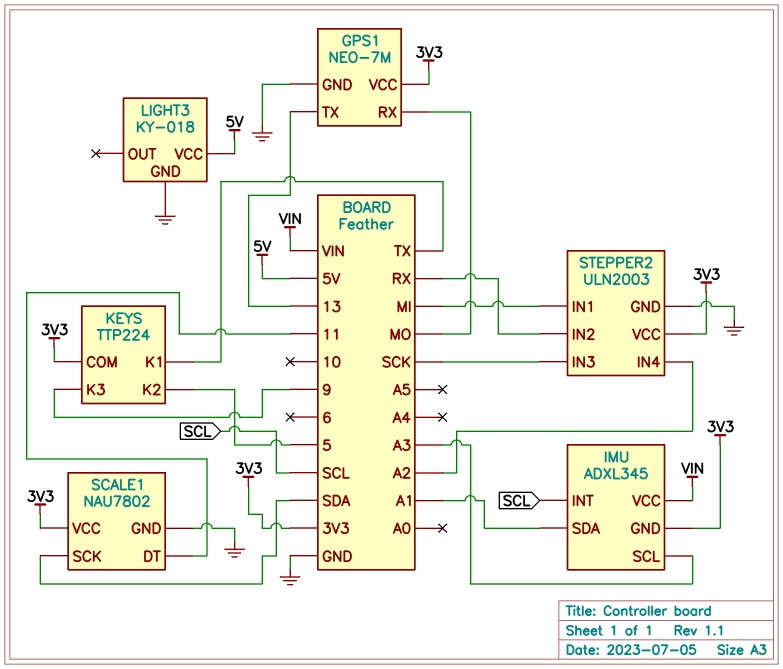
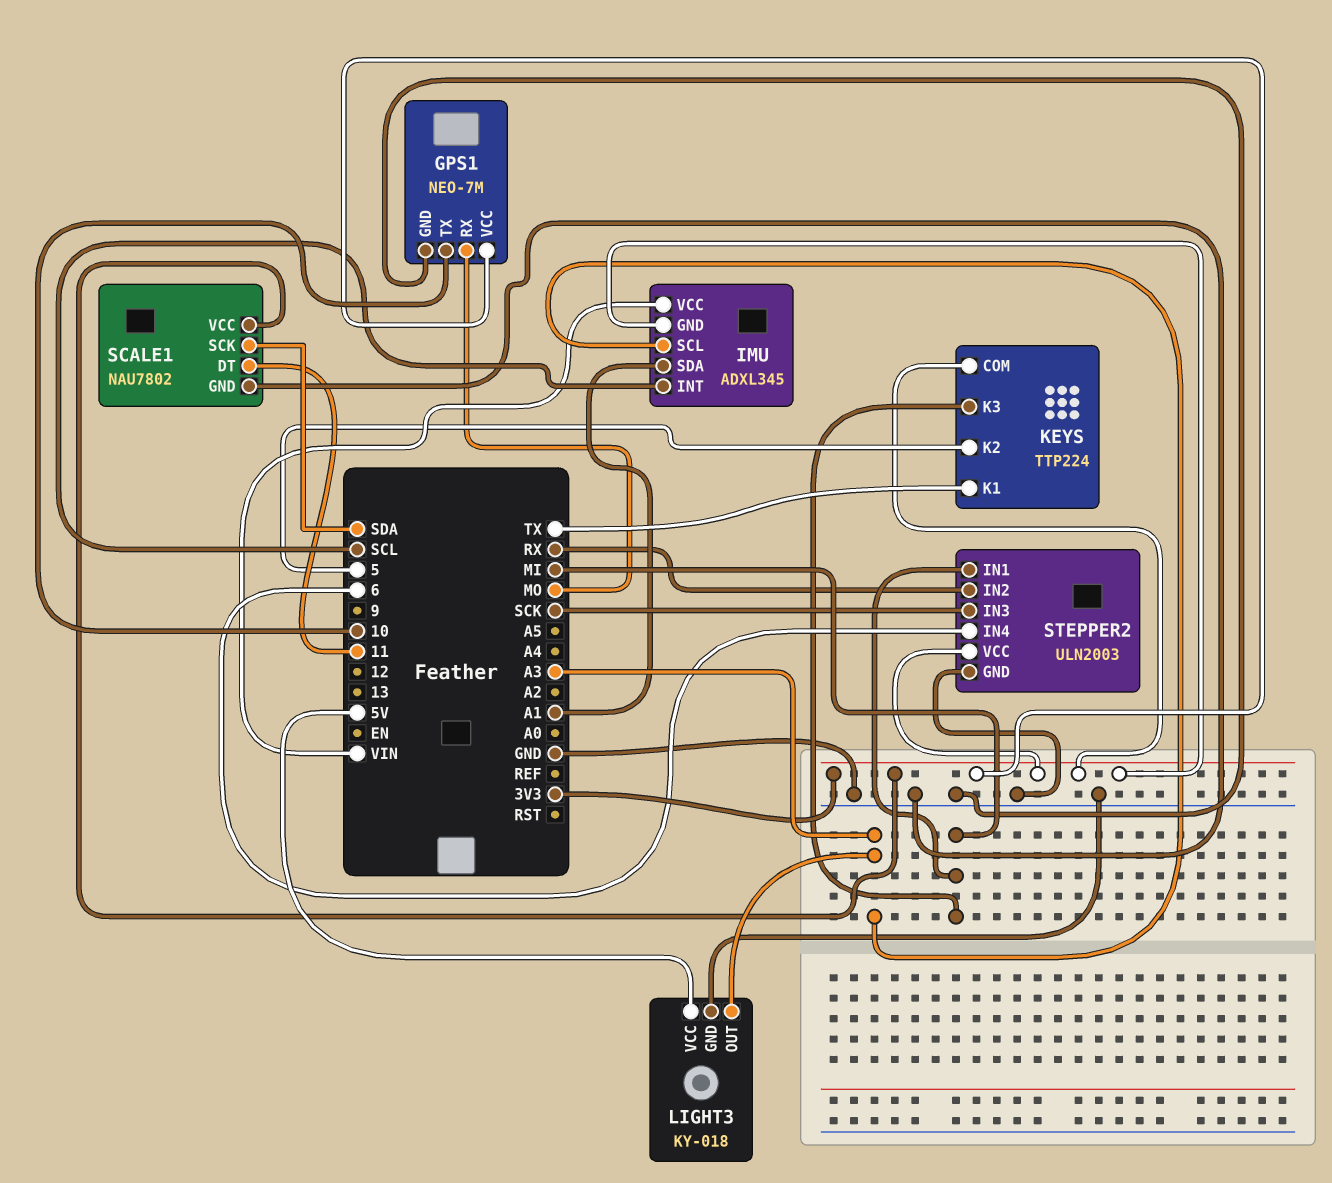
GPS1 pin TX: 13 -> 10
KEYS pin K3: 9 -> MI
LIGHT3 pin OUT: none -> A3
STEPPER2 pin IN4: A2 -> 6

